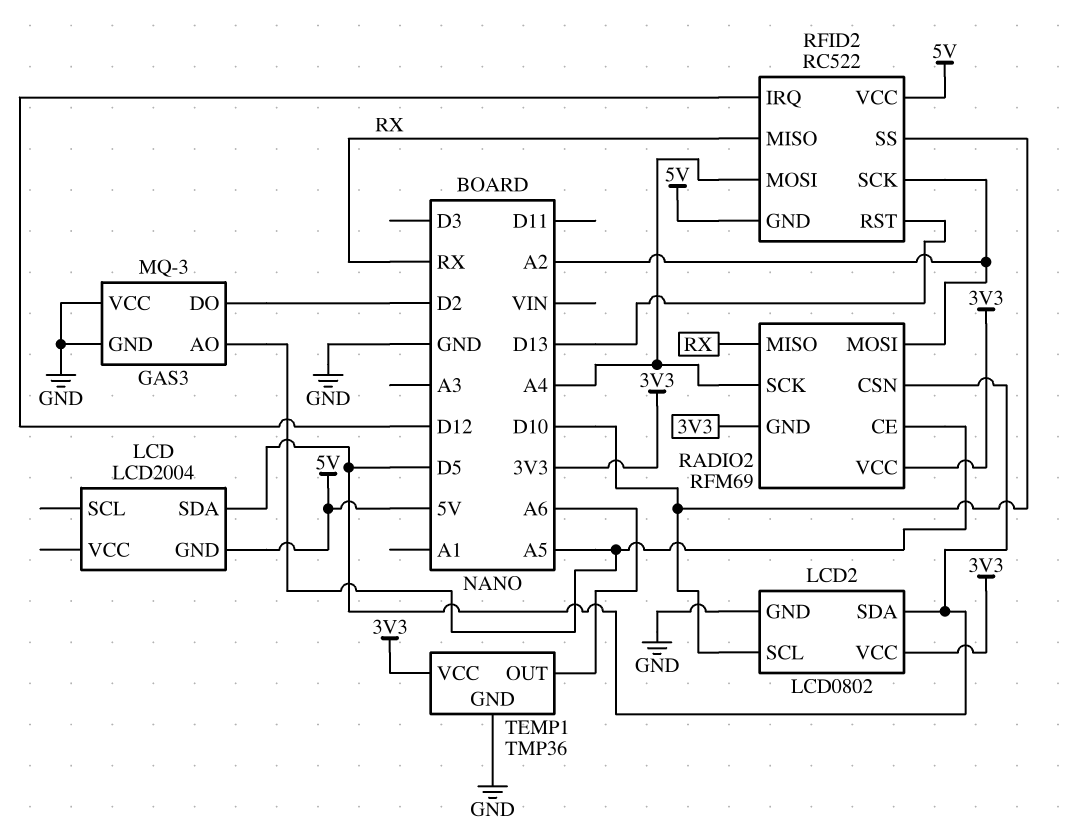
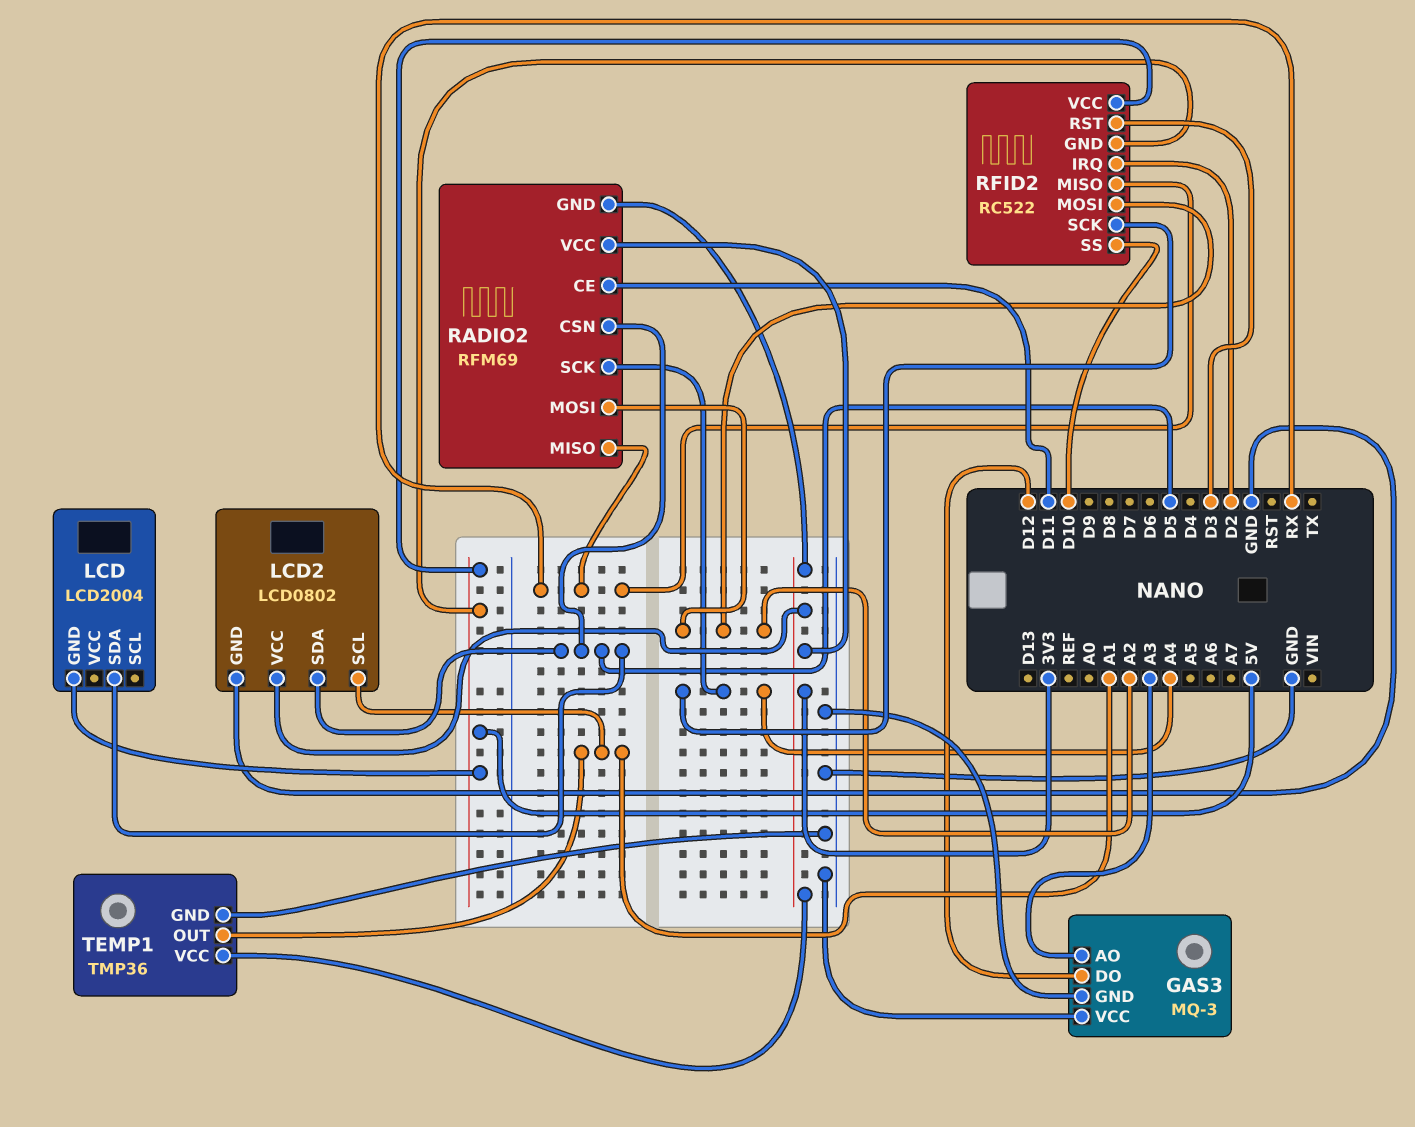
GAS3 pin AO: A5 -> A3
GAS3 pin DO: D2 -> D12
LCD2 pin SCL: D10 -> A1
RADIO2 pin CE: A5 -> D11
RFID2 pin IRQ: D12 -> D2
RFID2 pin MOSI: A4 -> A2
RFID2 pin RST: D13 -> D3
RFID2 pin SCK: A2 -> A4
TEMP1 pin OUT: A6 -> A1

